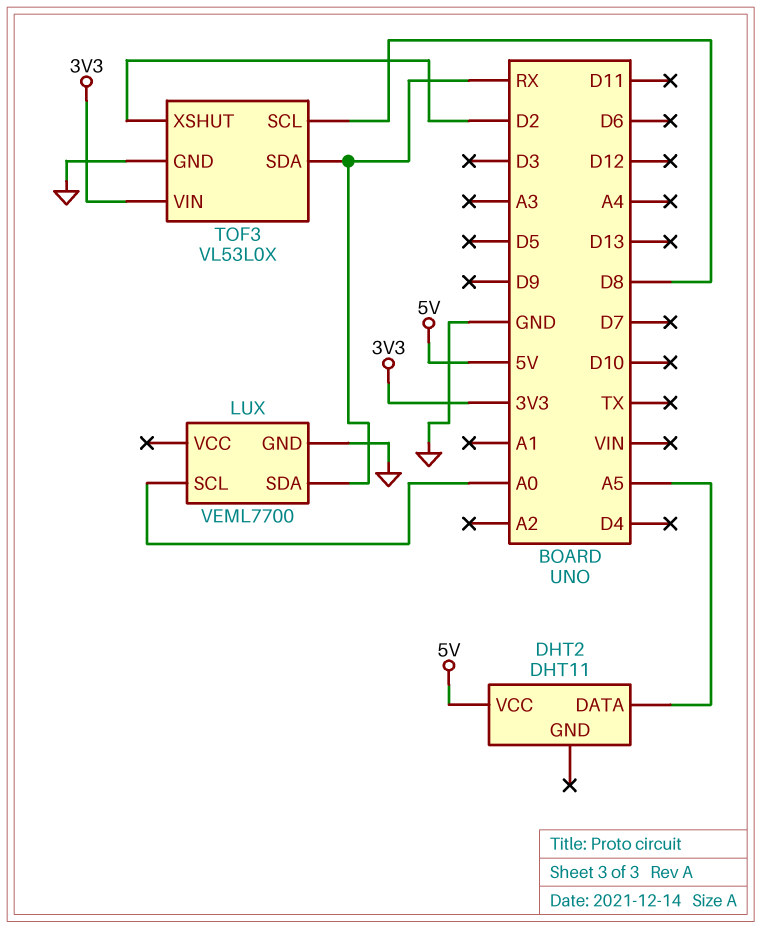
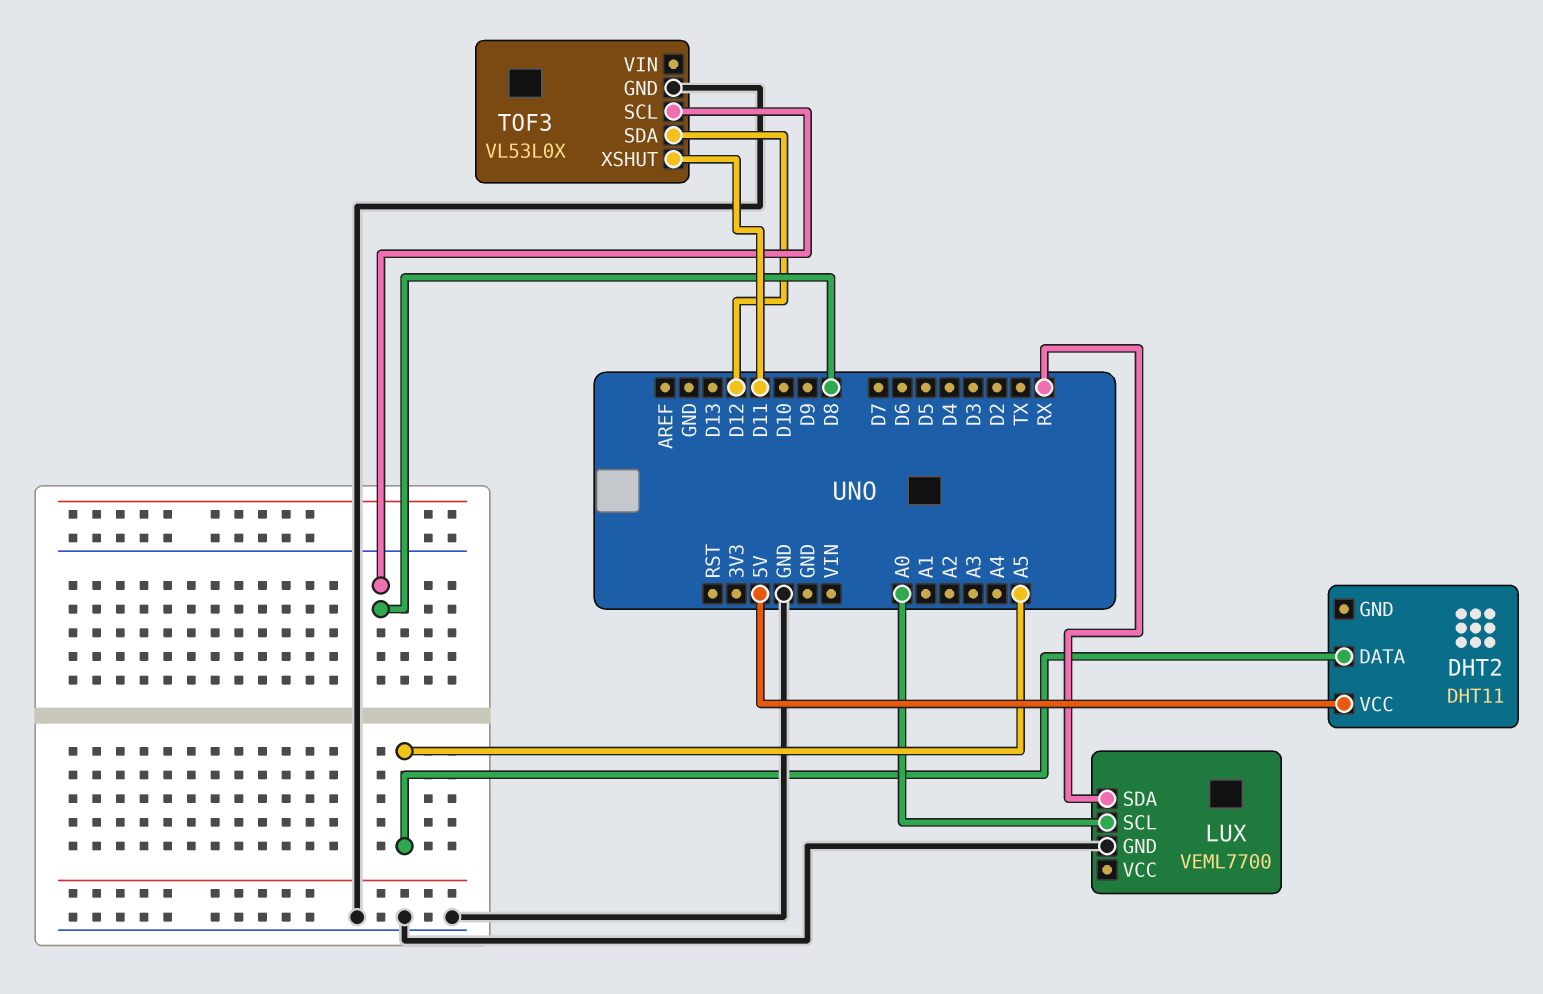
TOF3 pin SDA: RX -> D12
TOF3 pin VIN: 3V3 -> none
TOF3 pin XSHUT: D2 -> D11

